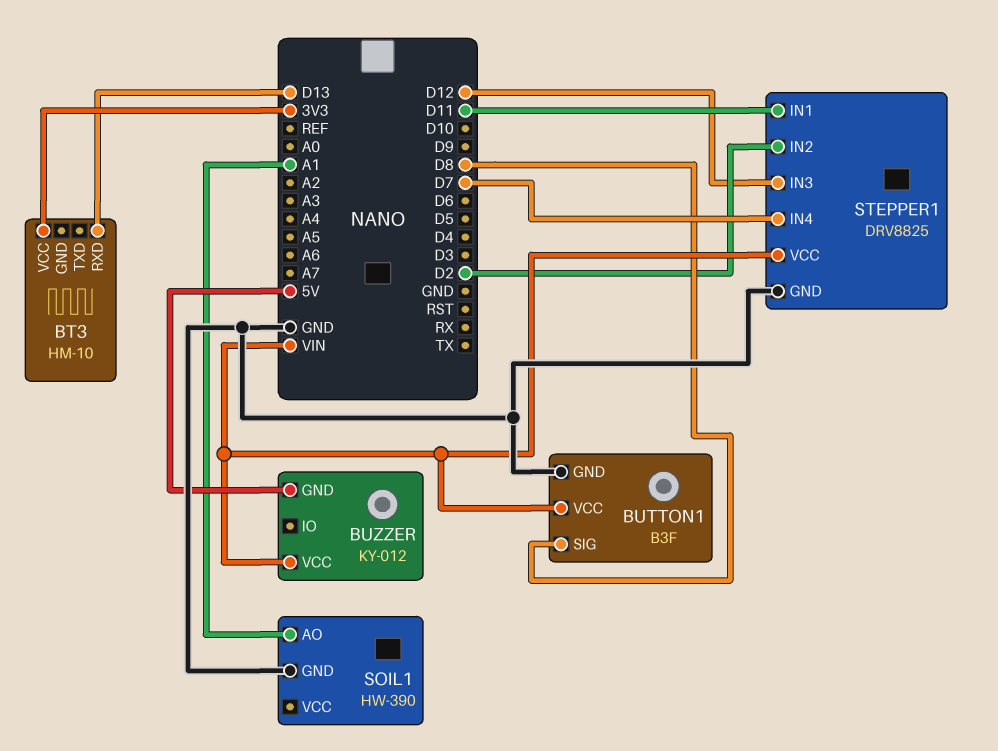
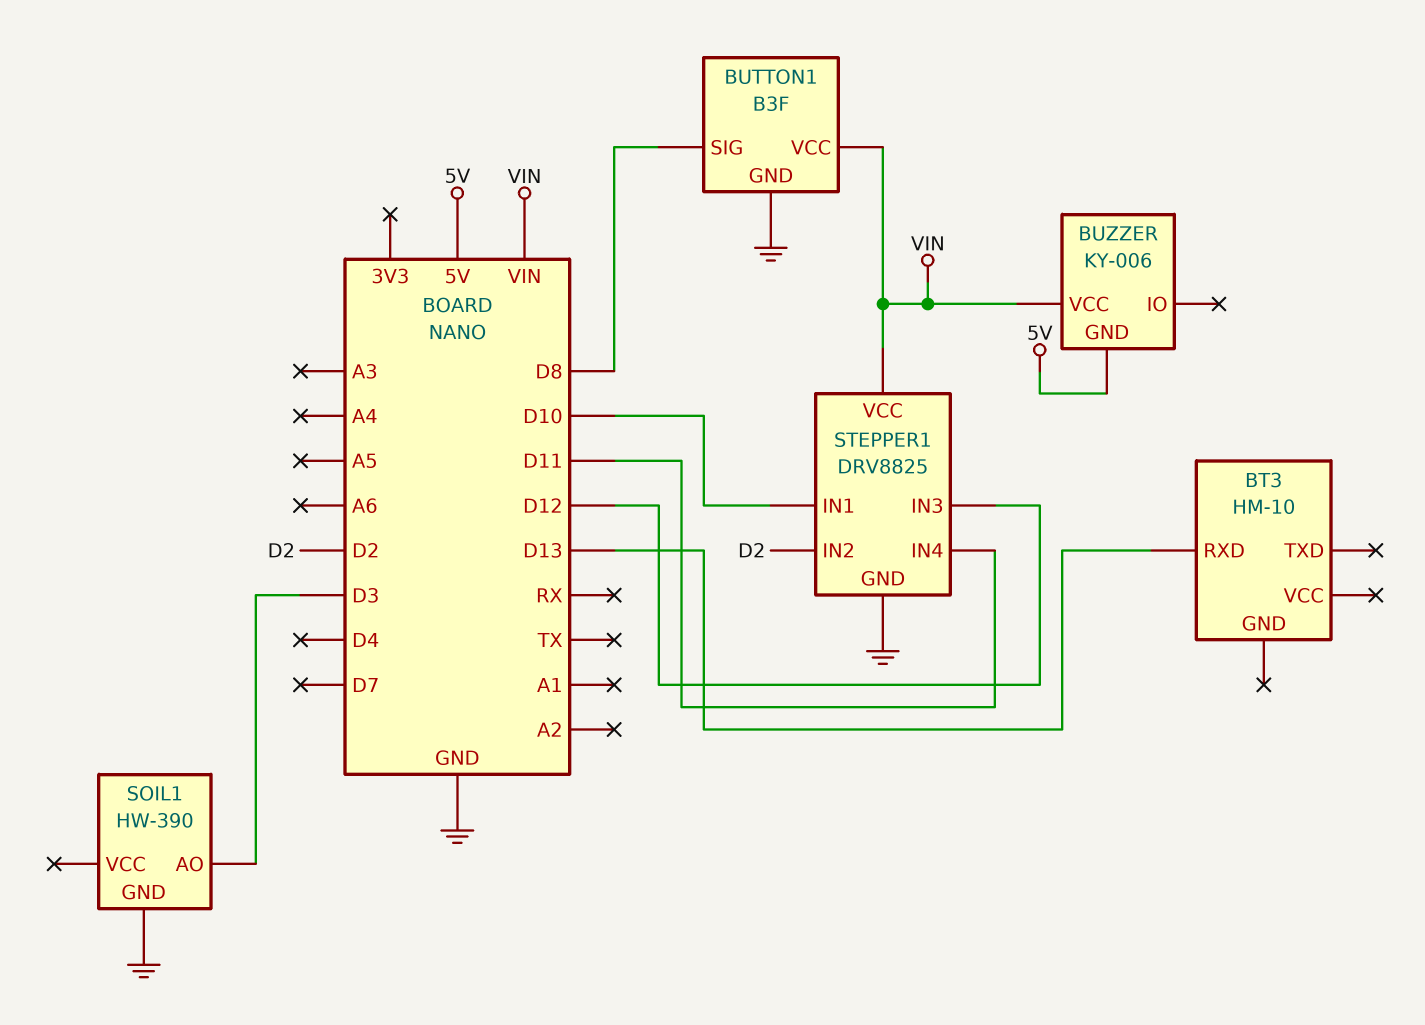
BT3 pin VCC: 3V3 -> none
BUZZER: KY-012 -> KY-006
SOIL1 pin AO: A1 -> D3
STEPPER1 pin IN1: D11 -> D10
STEPPER1 pin IN4: D7 -> D11

